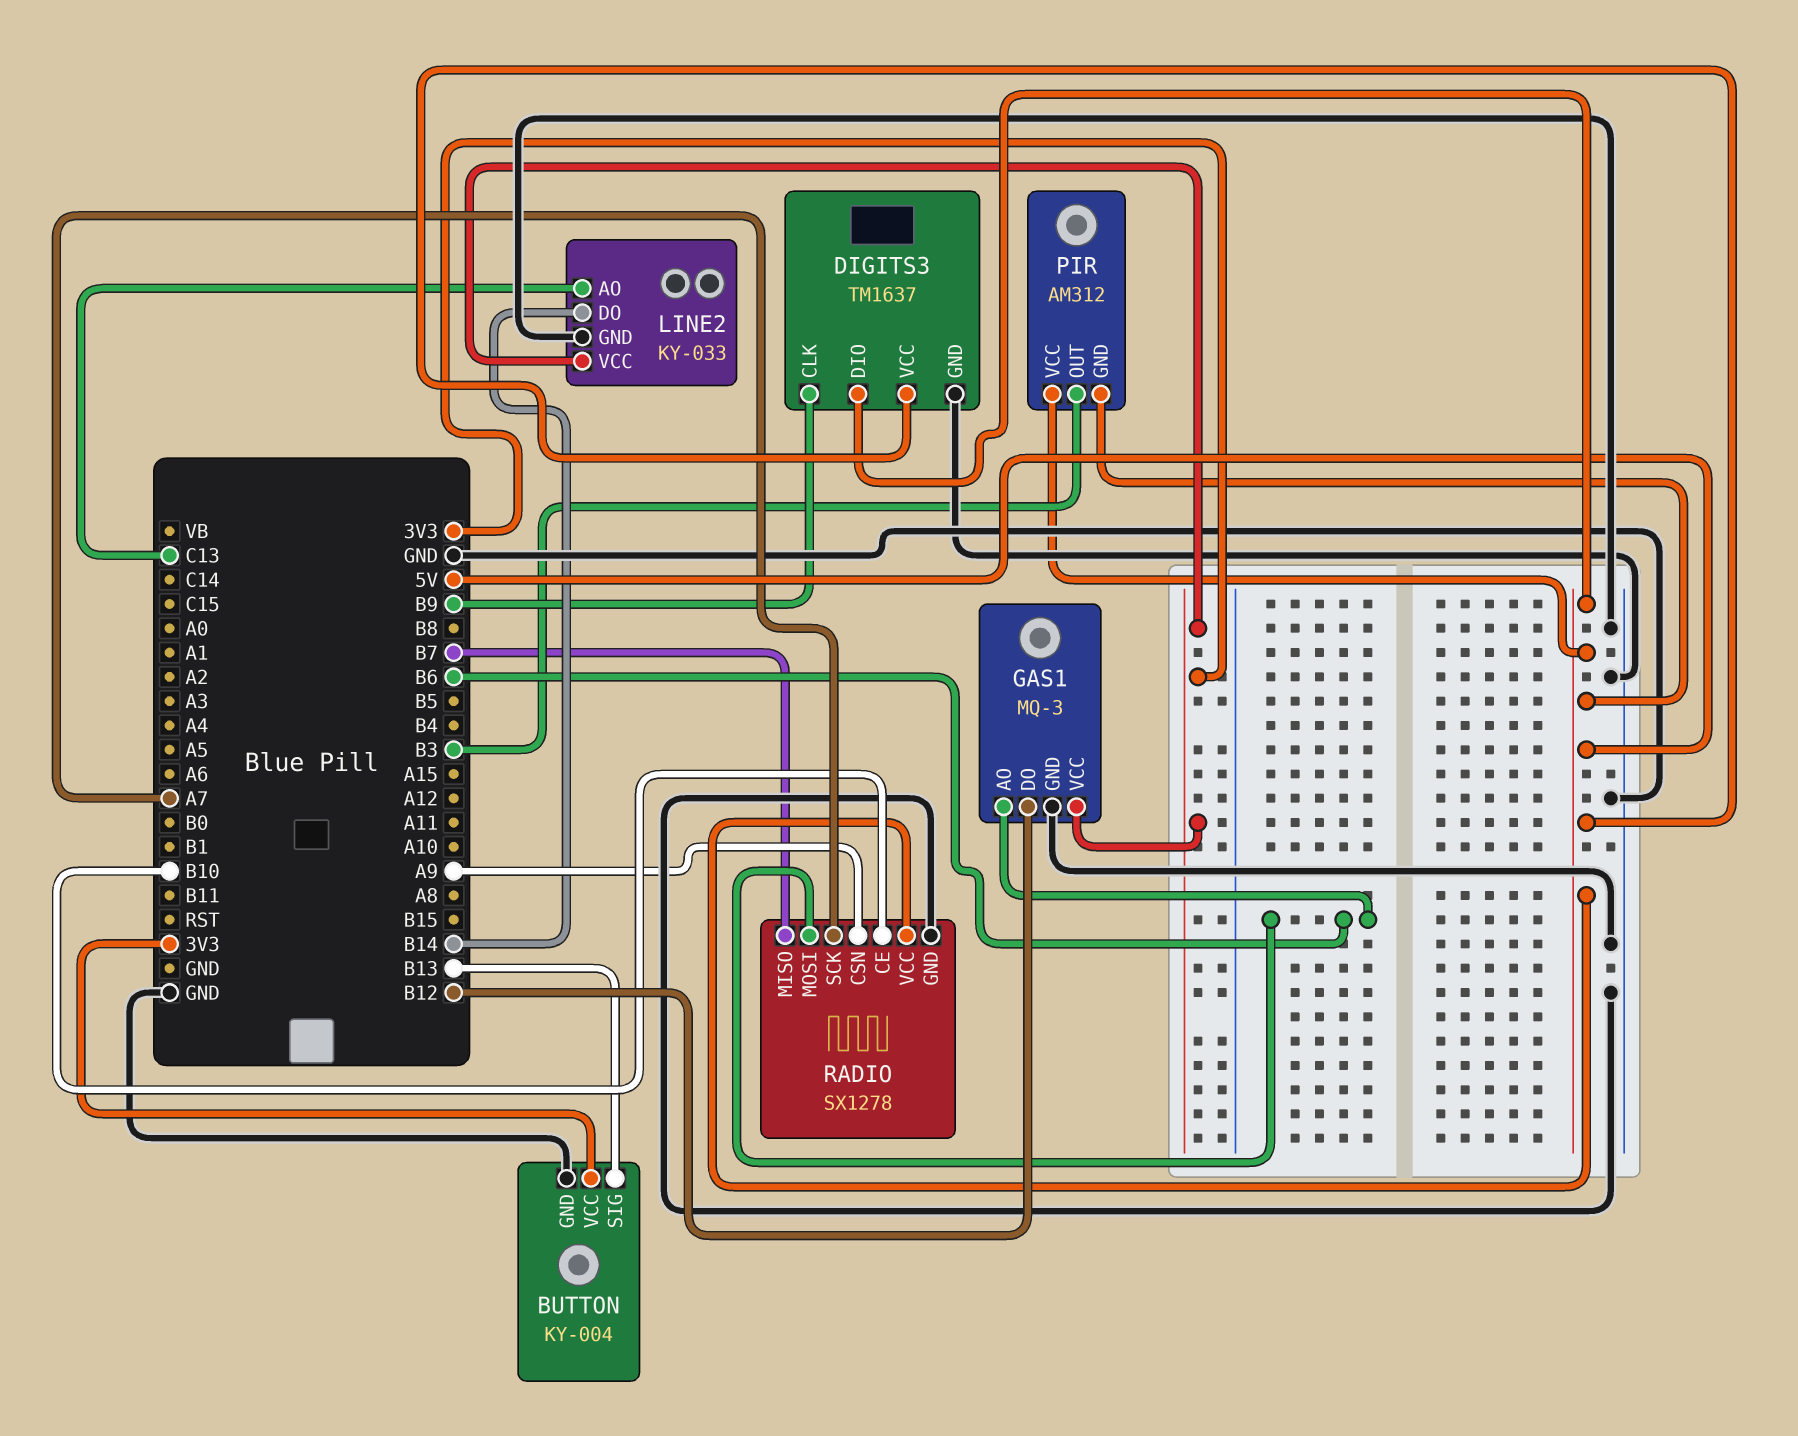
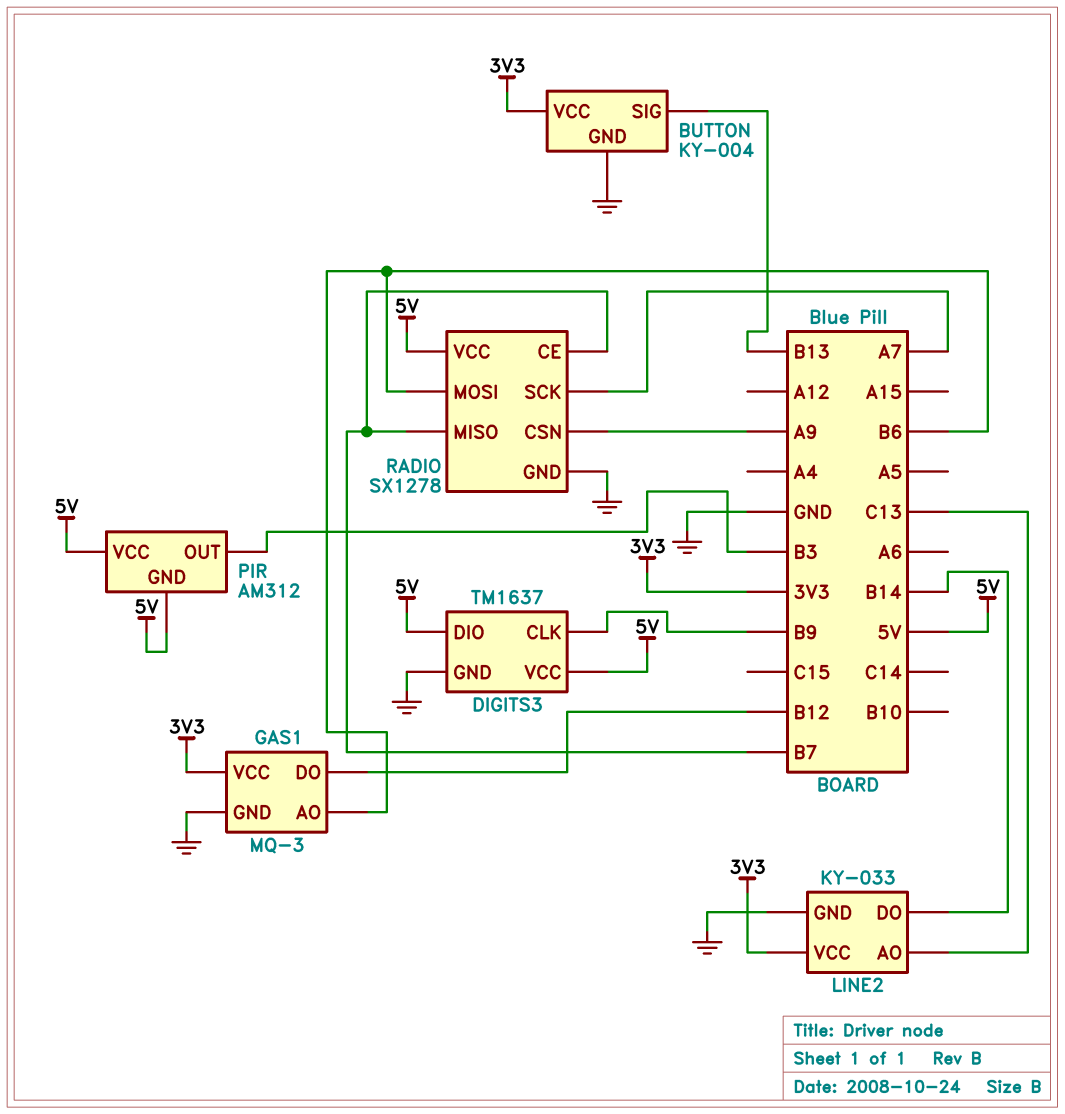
RADIO pin CE: B10 -> B7

